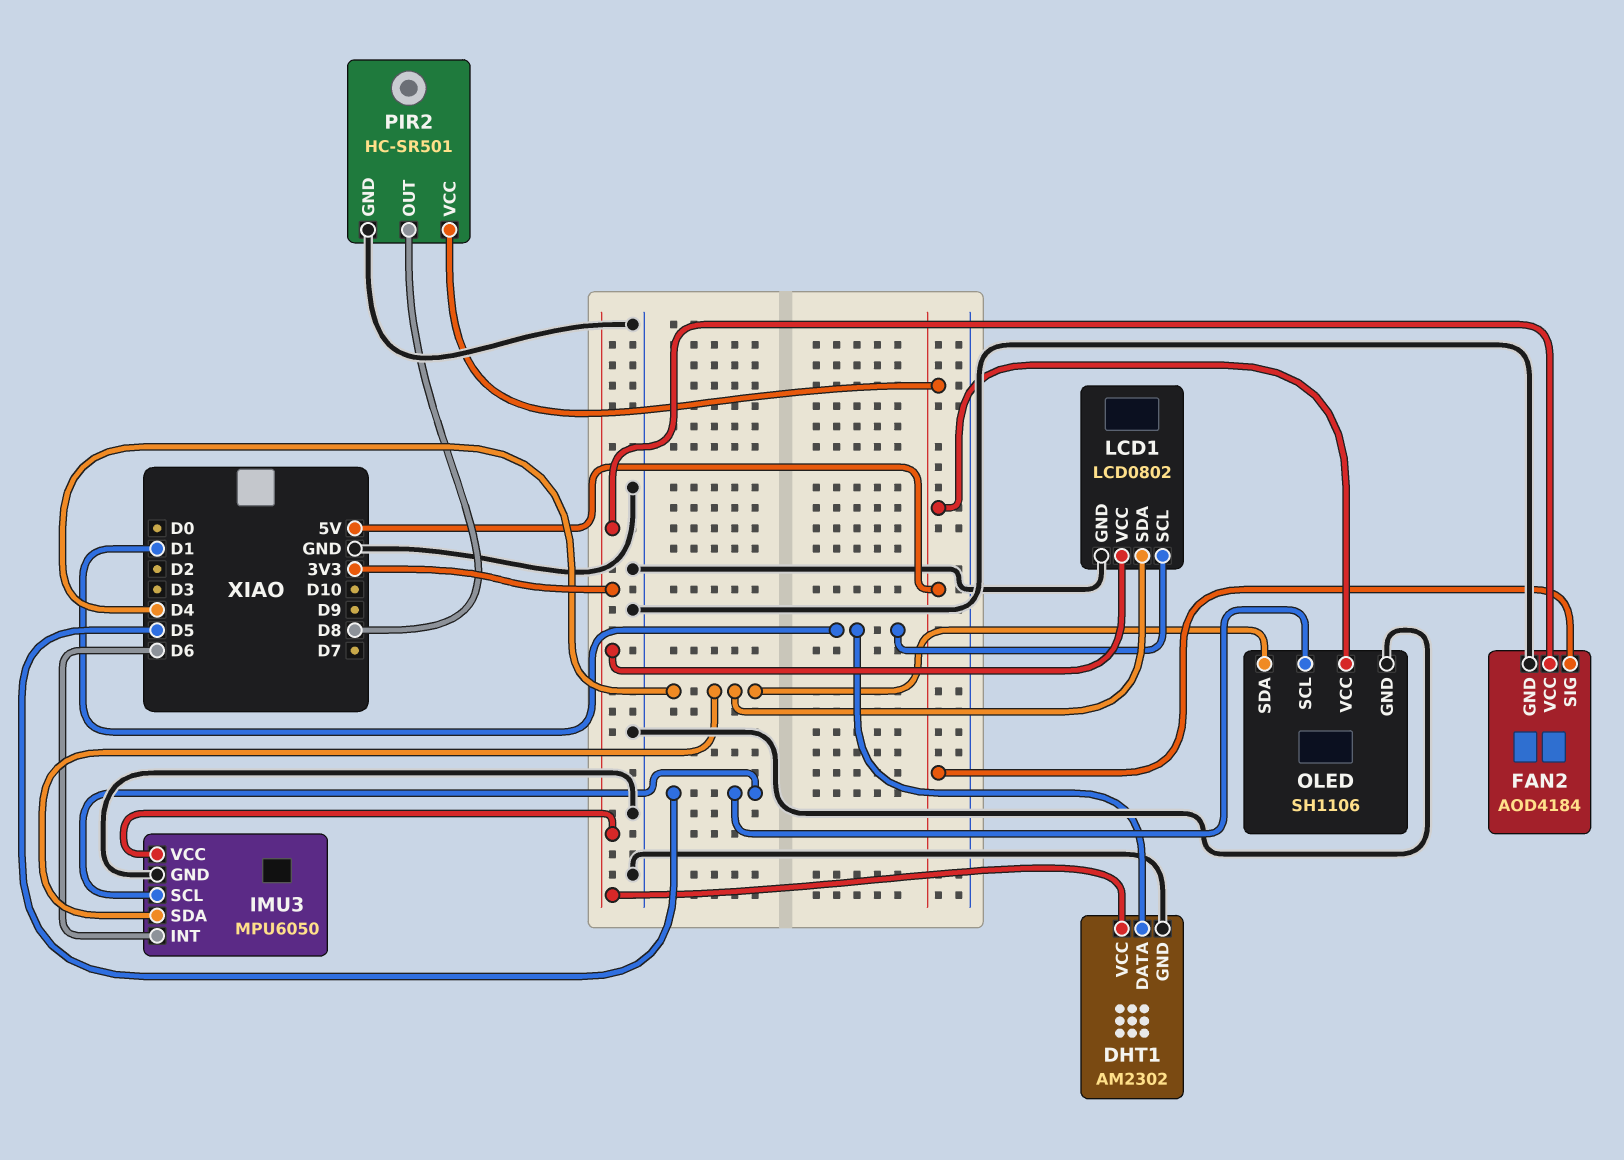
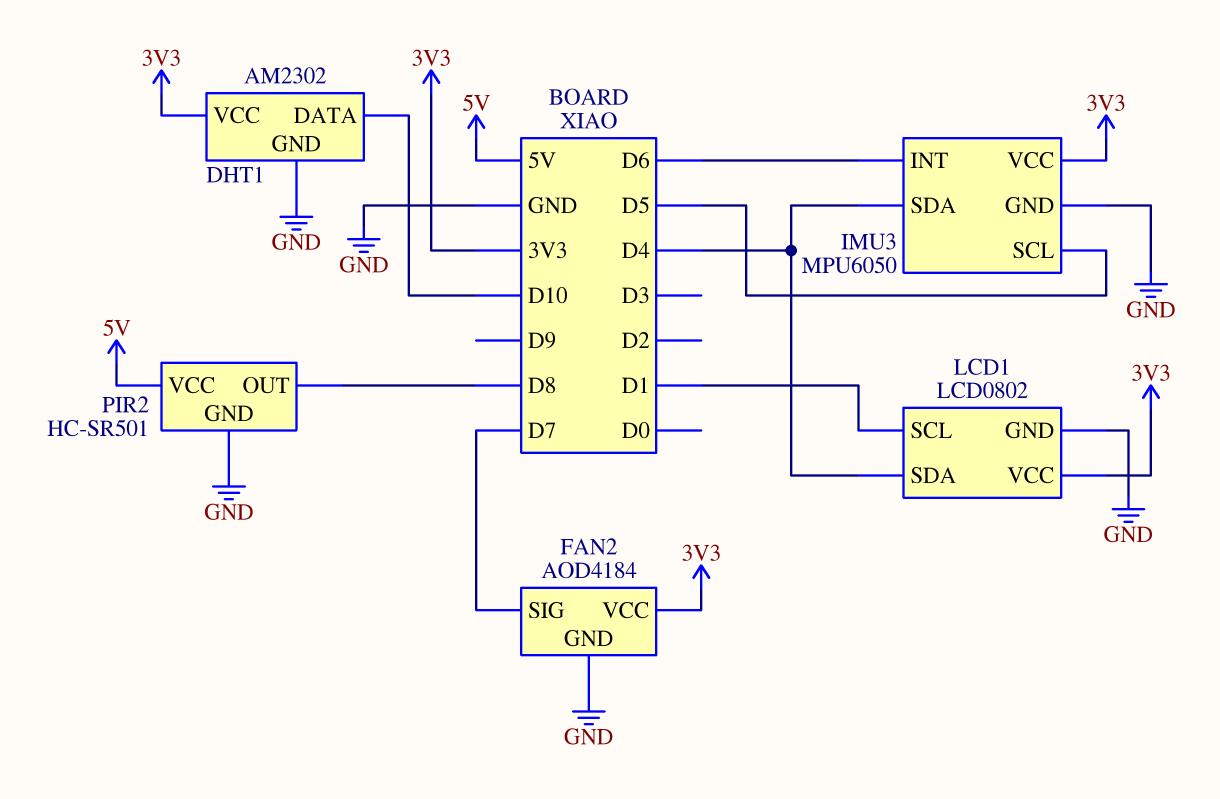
DHT1 pin DATA: D1 -> D10
FAN2 pin SIG: 5V -> D7
OLED: SH1106 -> none
OLED pin GND: GND -> none
OLED pin SCL: D5 -> none
OLED pin SDA: D4 -> none
OLED pin VCC: 5V -> none

